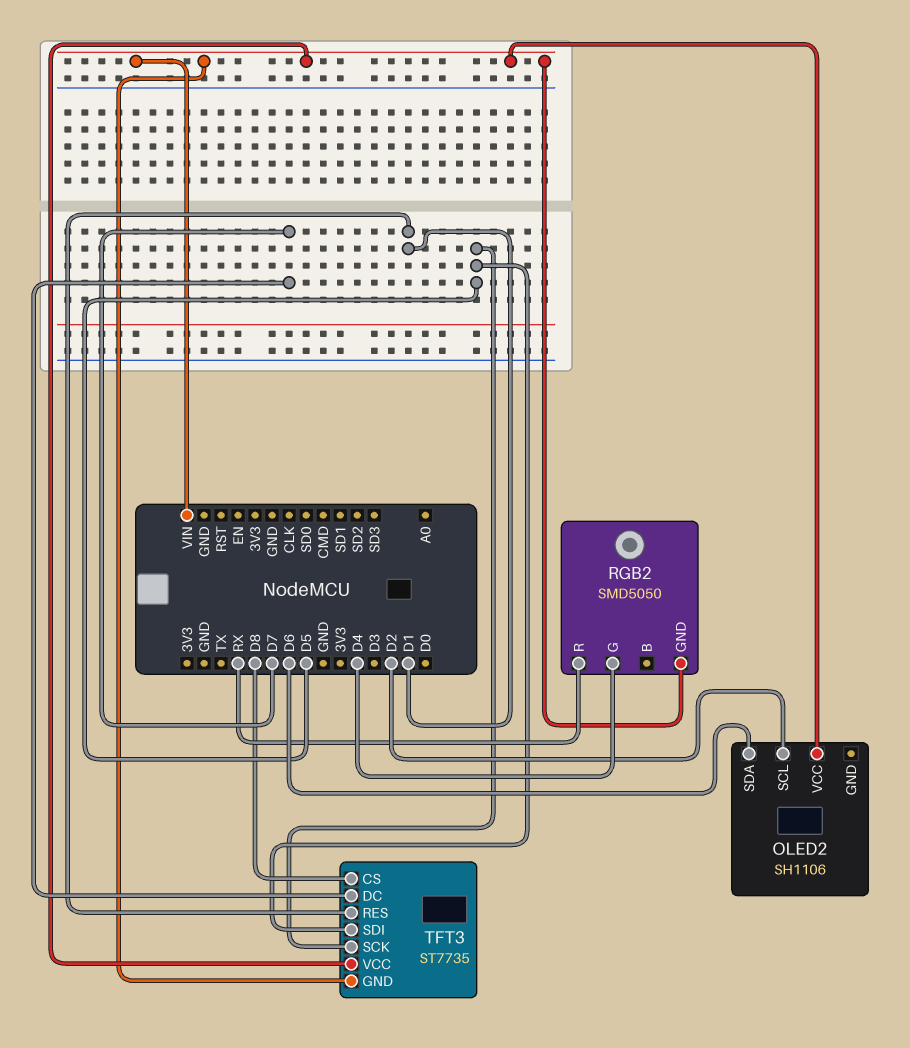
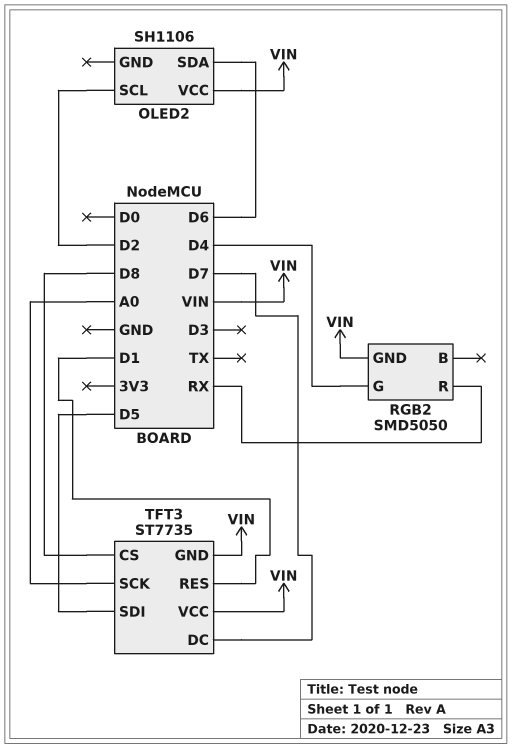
TFT3 pin SCK: D5 -> A0

